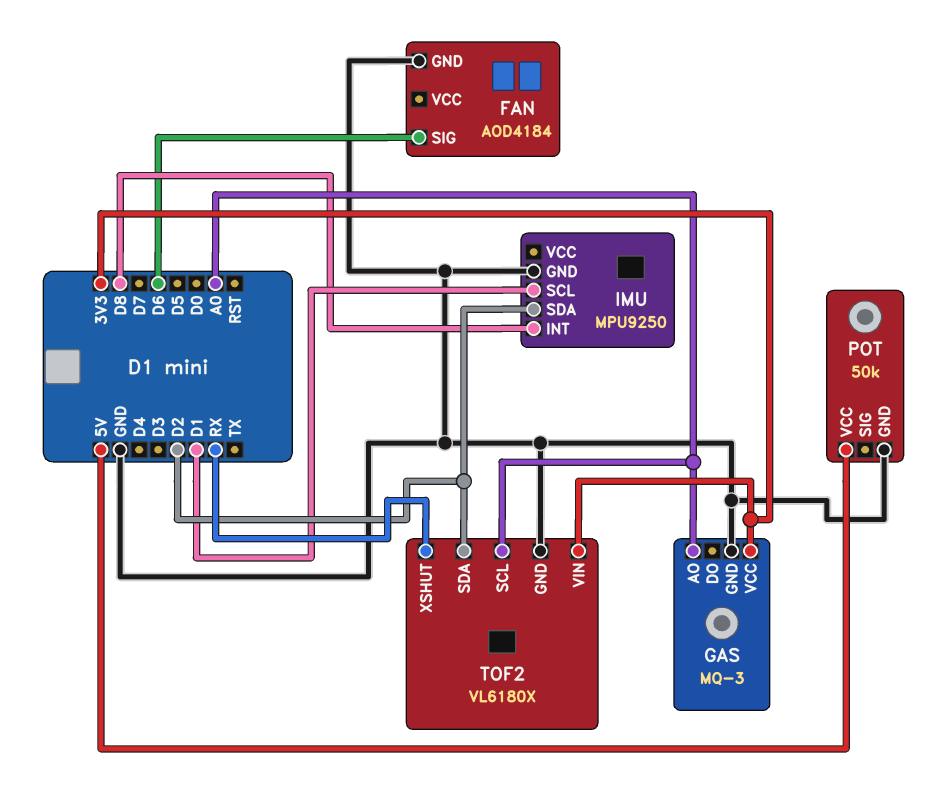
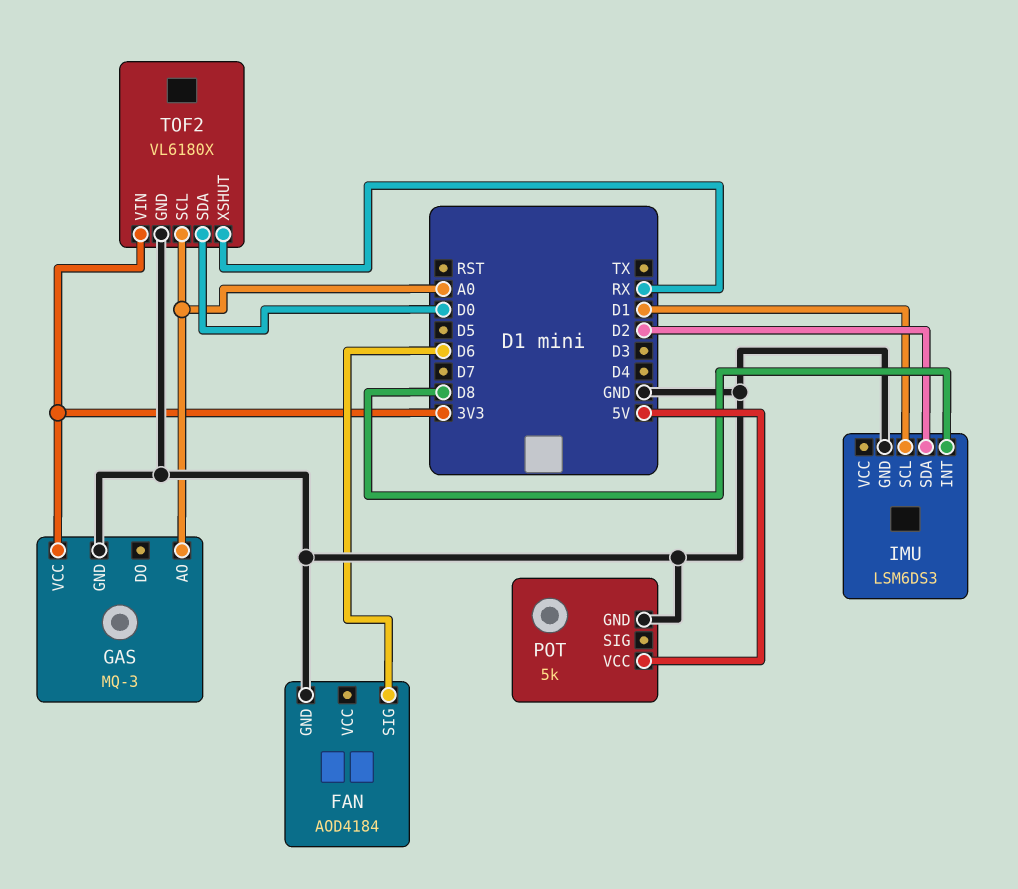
IMU: MPU9250 -> LSM6DS3
POT: 50k -> 5k
TOF2 pin SDA: D2 -> D0

